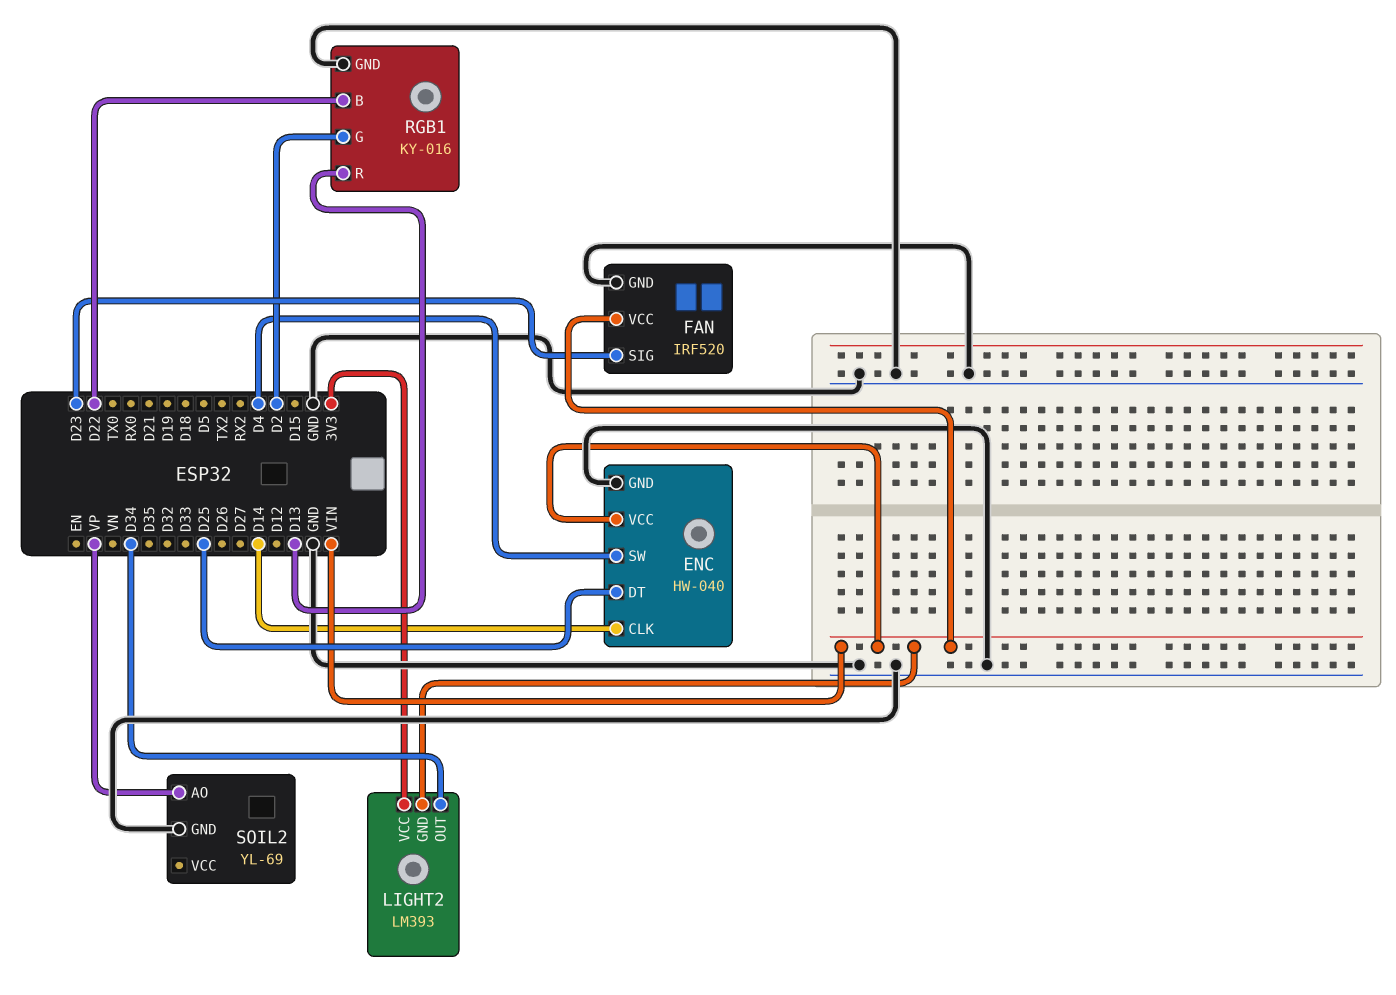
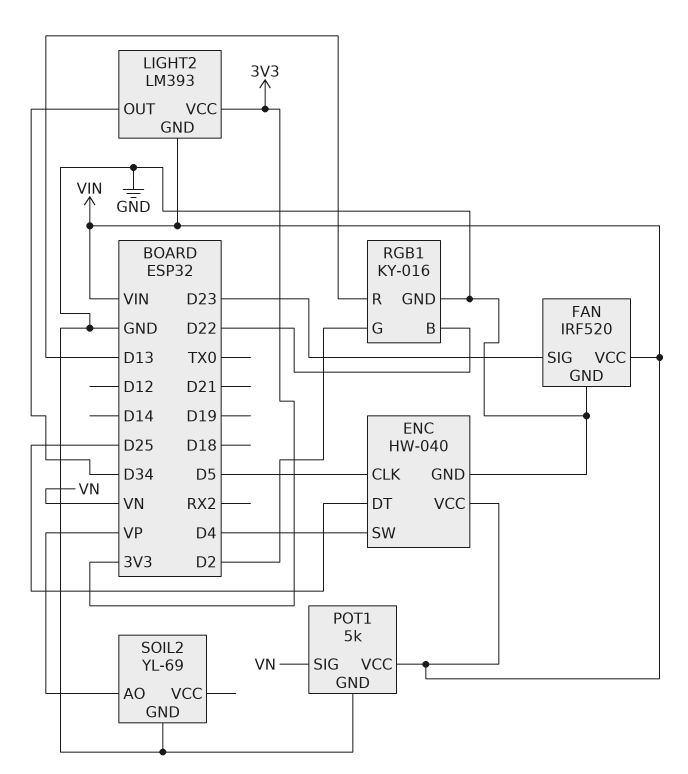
ENC pin CLK: D14 -> D5
POT1: none -> 5k
POT1 pin GND: none -> GND
POT1 pin SIG: none -> VN
POT1 pin VCC: none -> VIN

